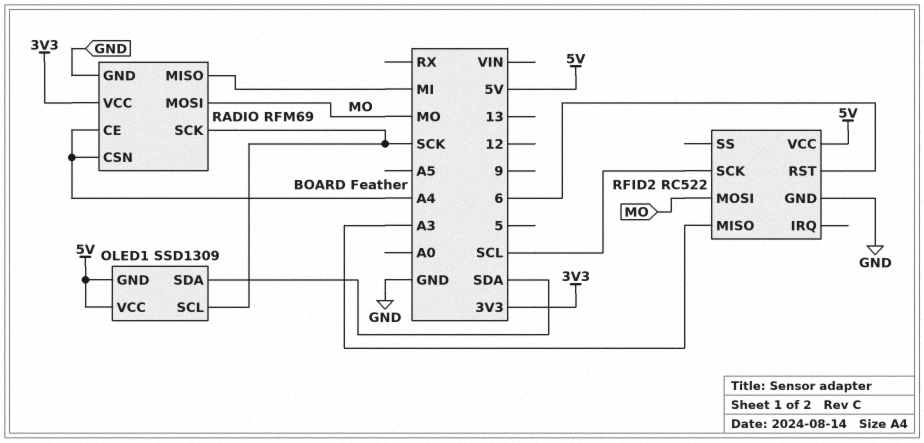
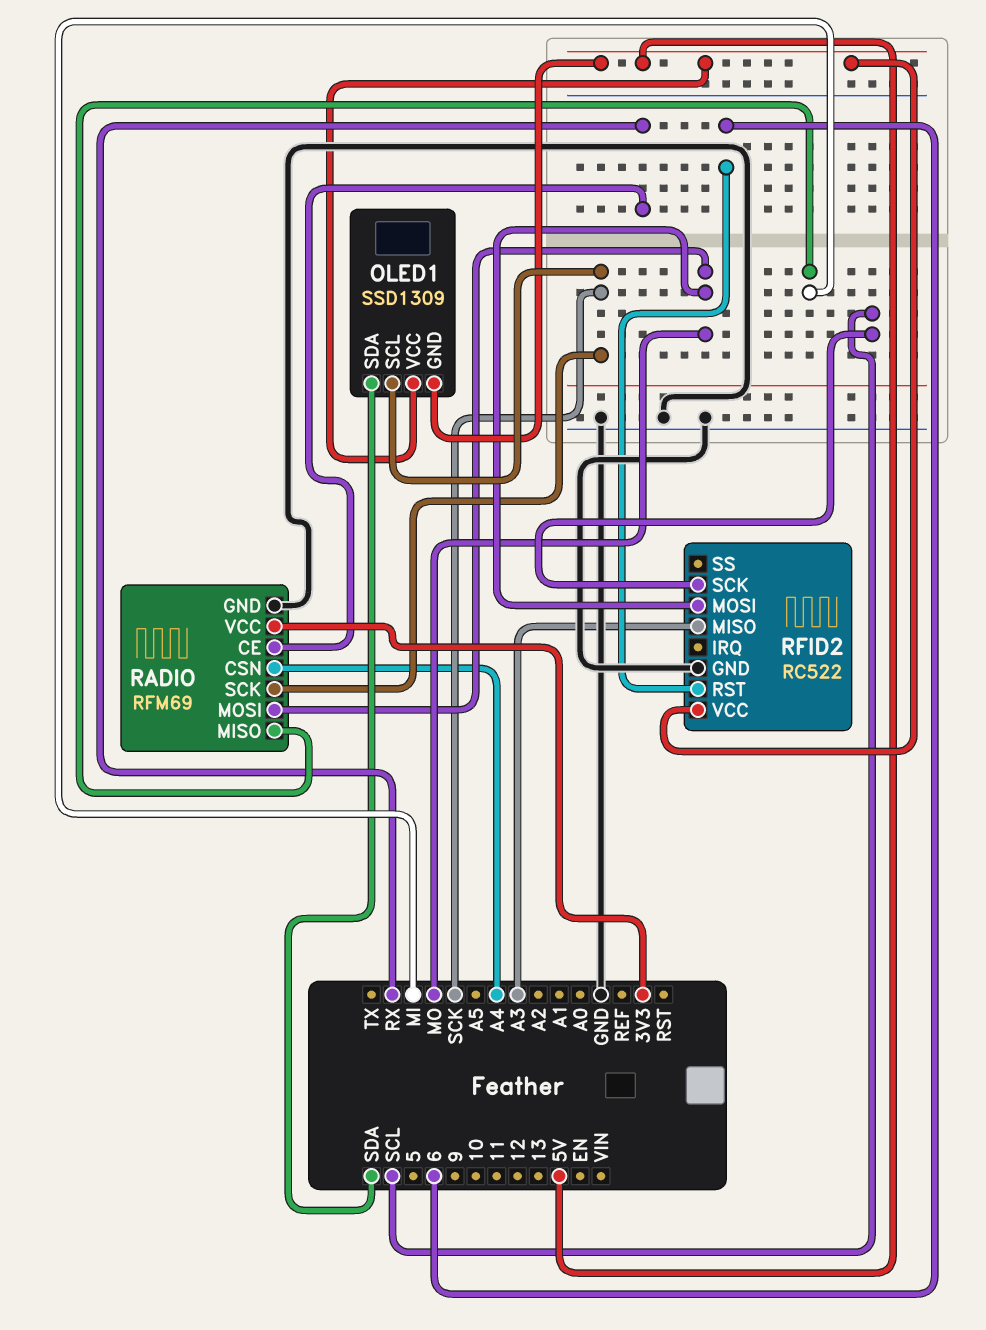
RADIO pin CE: A4 -> RX

